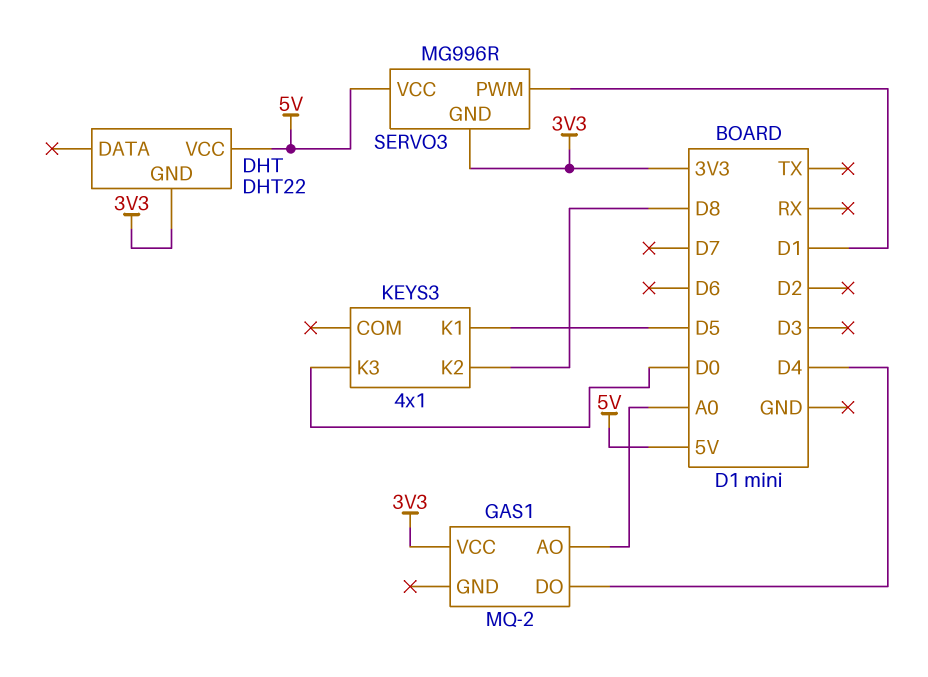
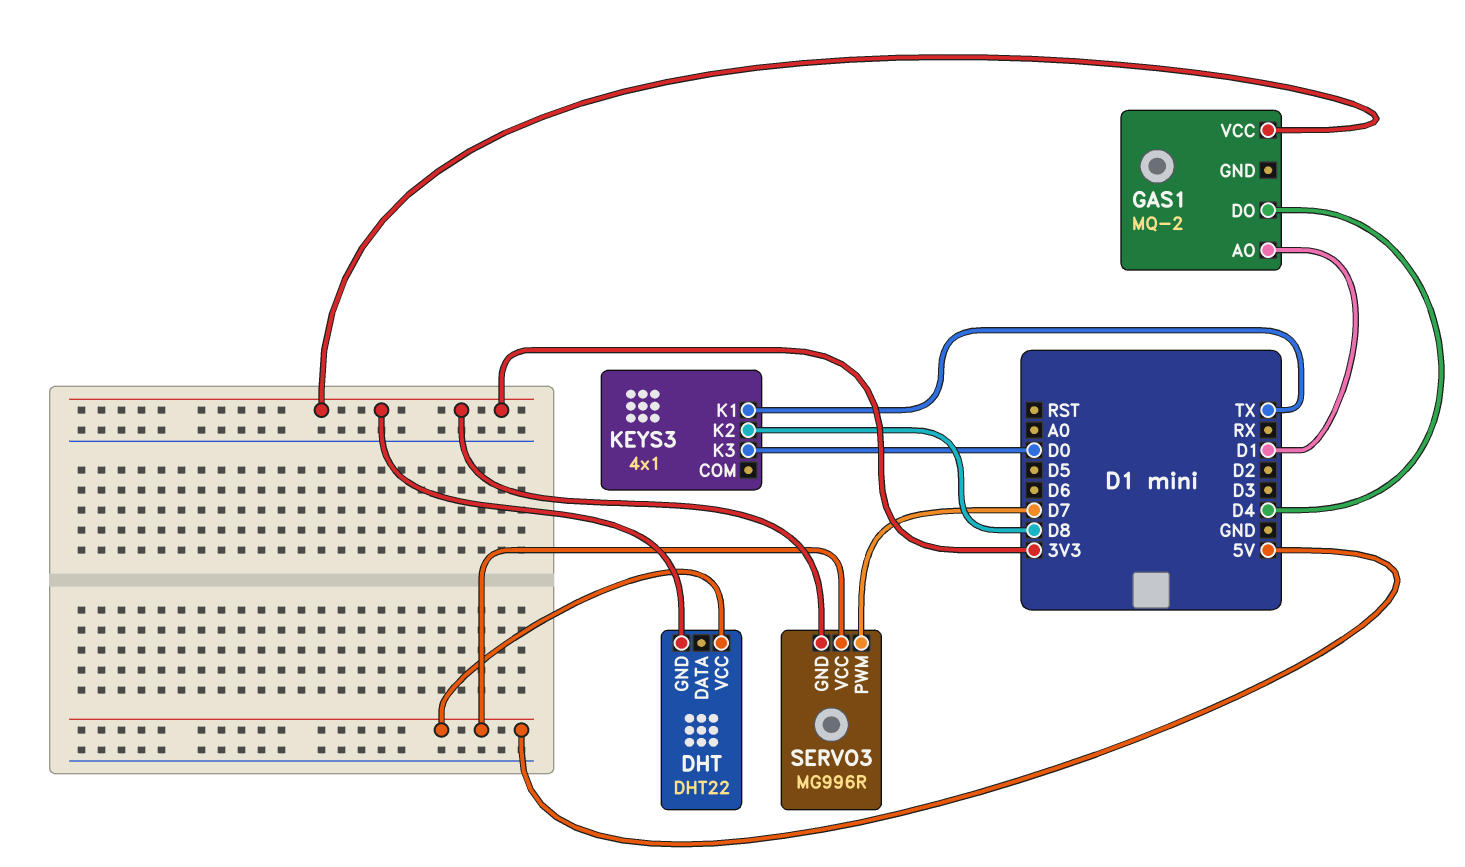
GAS1 pin AO: A0 -> D1
KEYS3 pin K1: D5 -> TX
SERVO3 pin PWM: D1 -> D7

